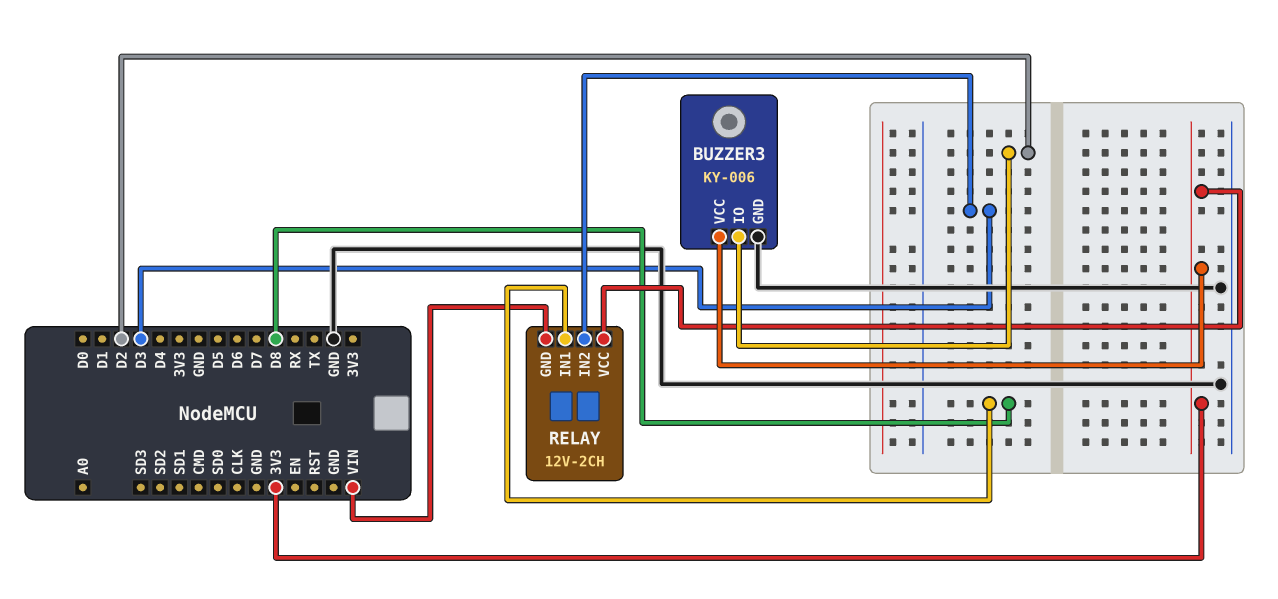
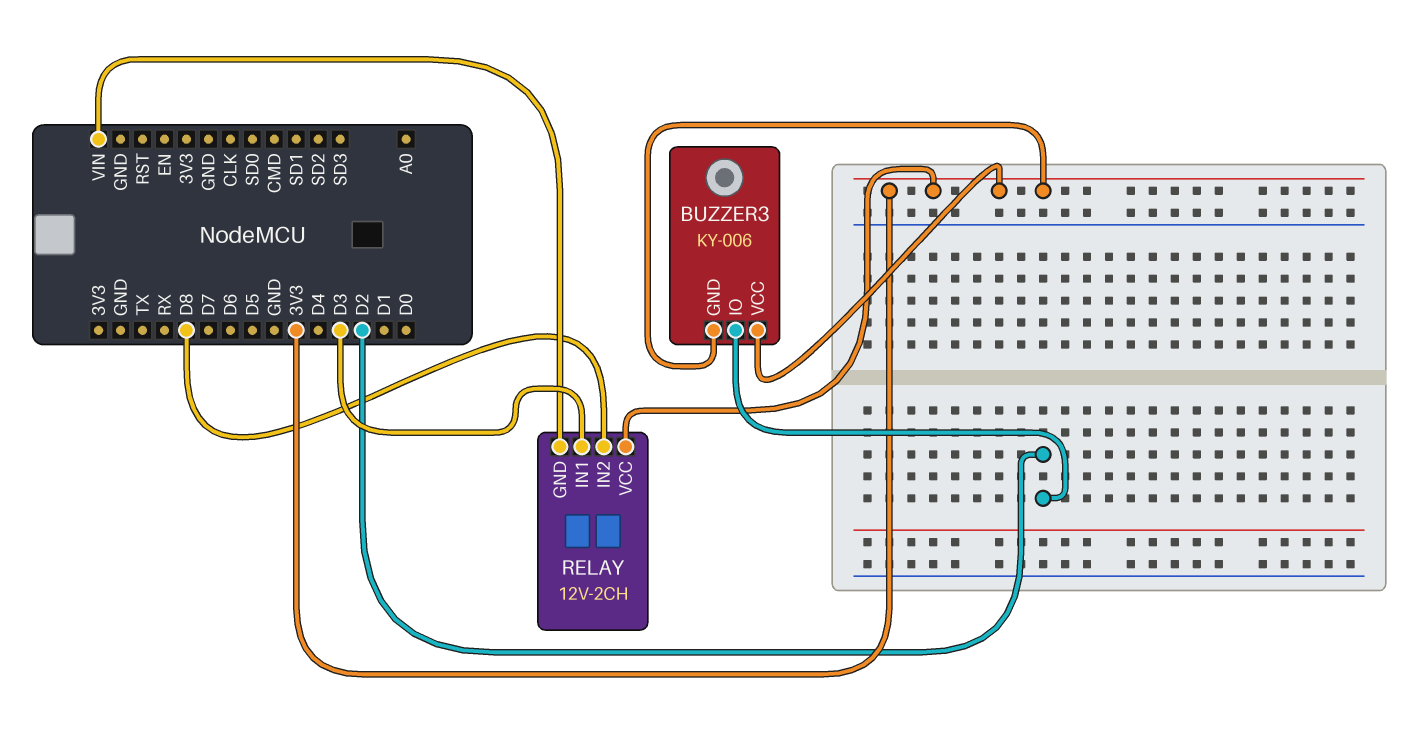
BUZZER3 pin GND: GND -> 3V3
RELAY pin IN1: D8 -> D3
RELAY pin IN2: D3 -> D8

